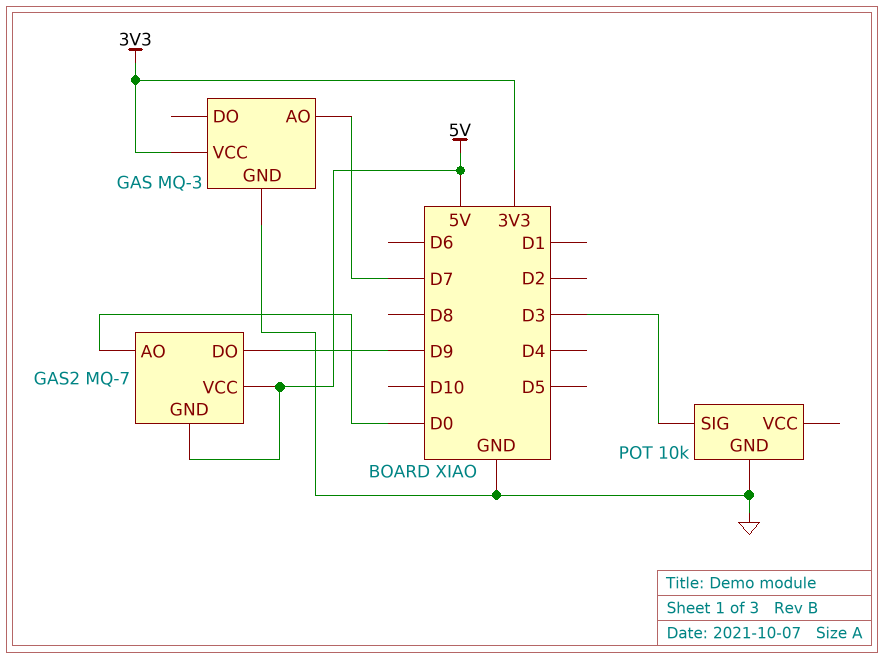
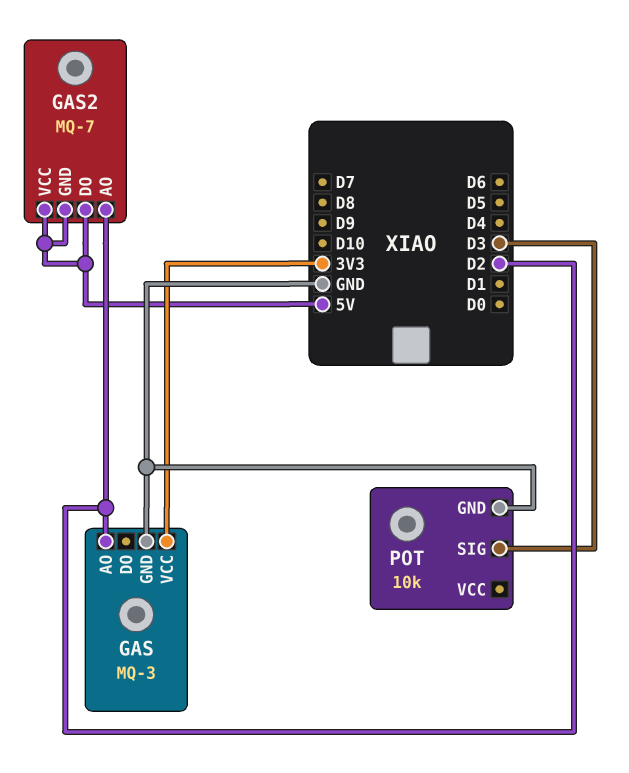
GAS pin AO: D7 -> D2
GAS2 pin AO: D0 -> D2
GAS2 pin DO: D9 -> 5V

